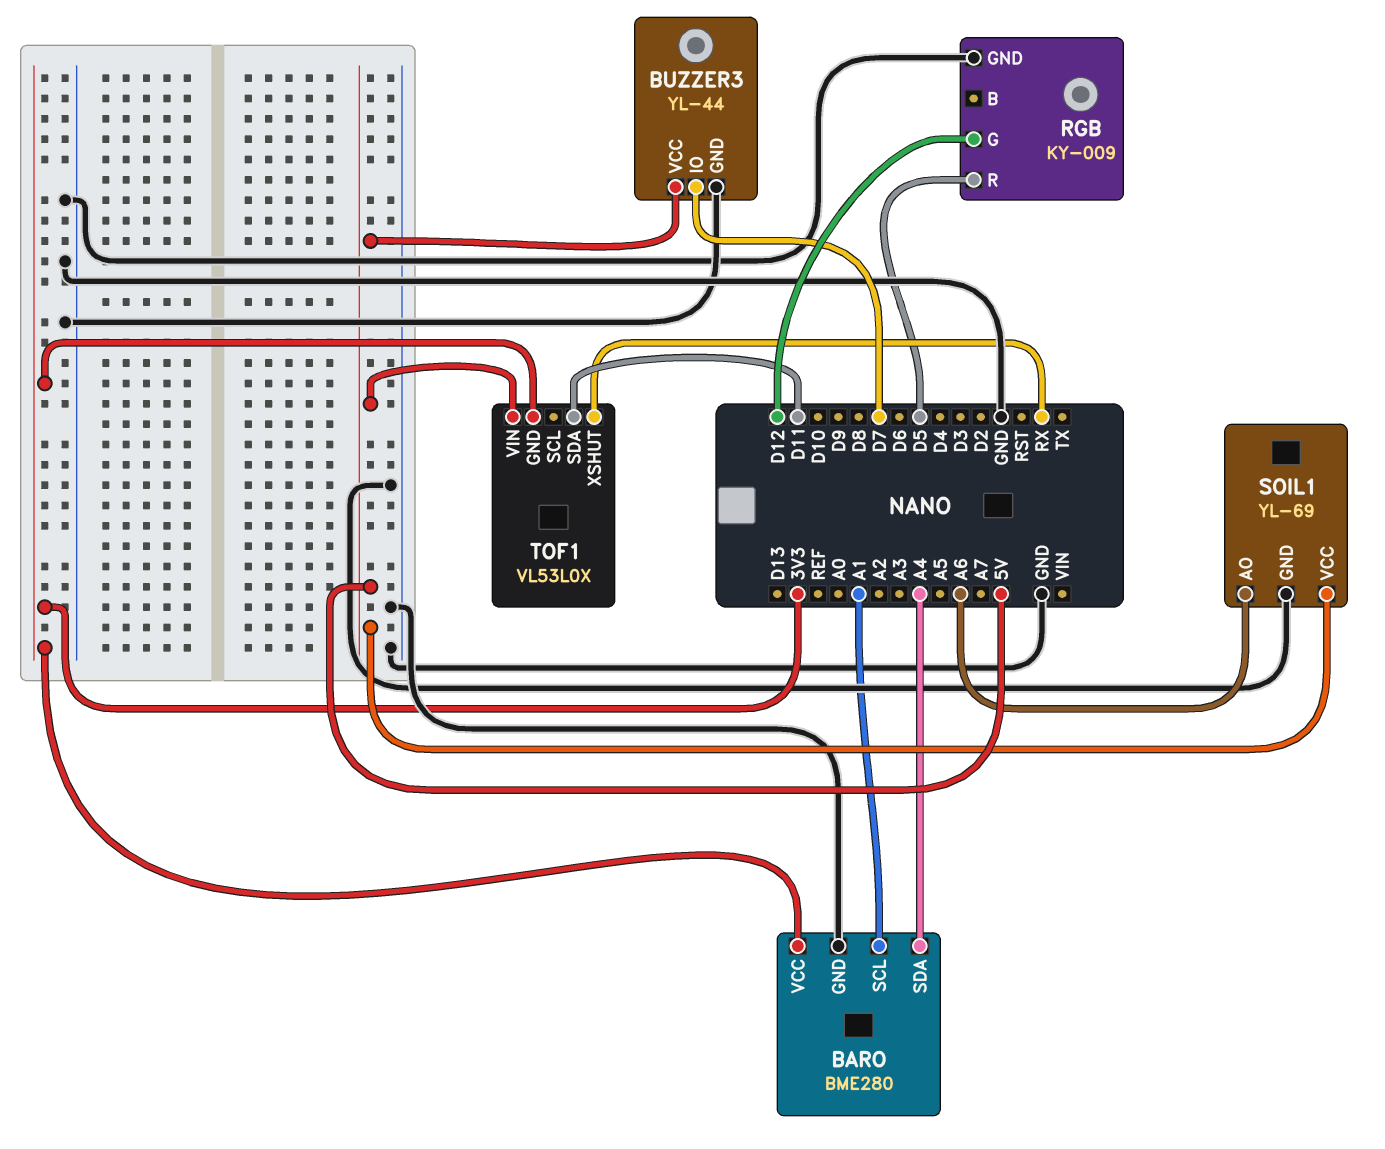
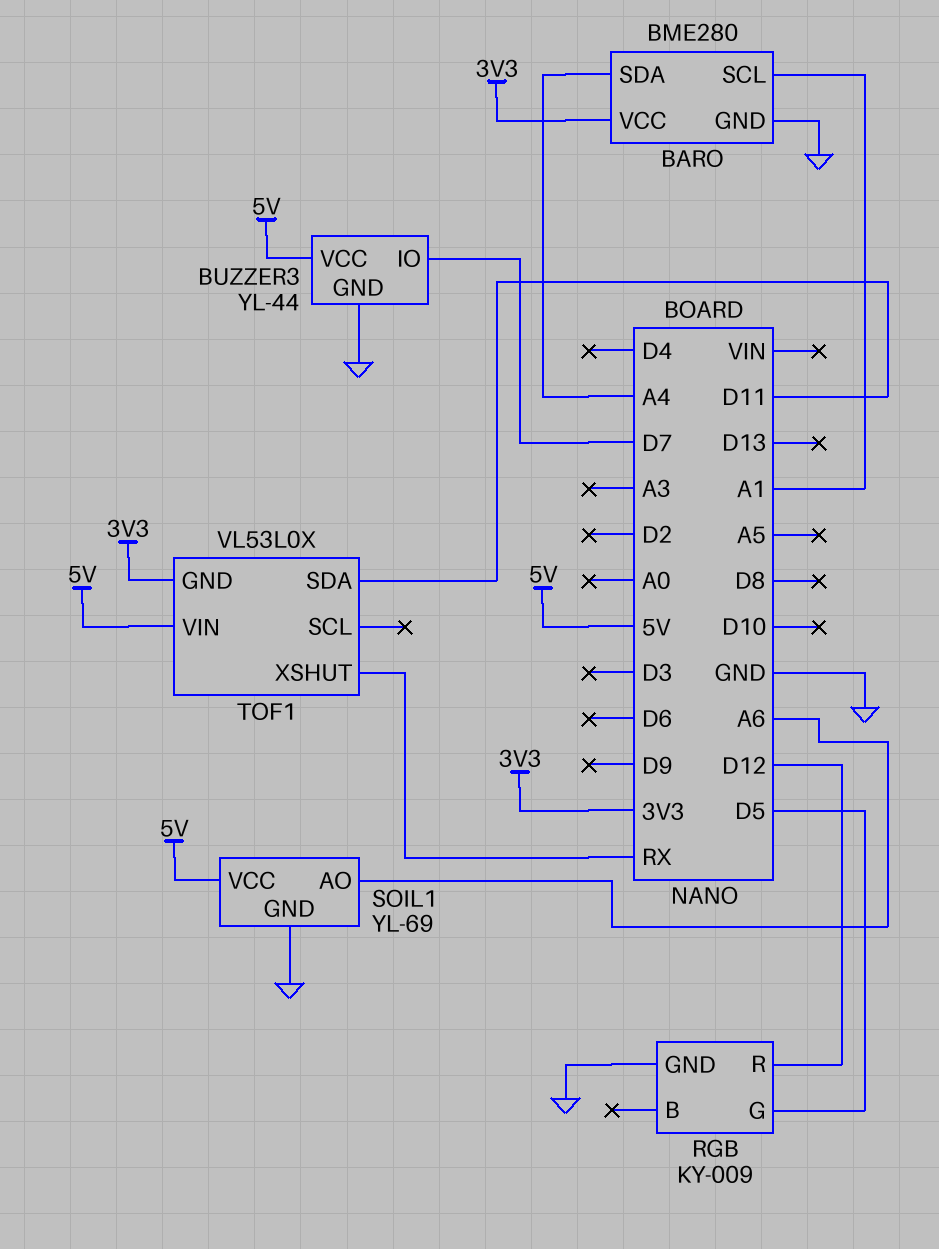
RGB pin G: D12 -> D5
RGB pin R: D5 -> D12

